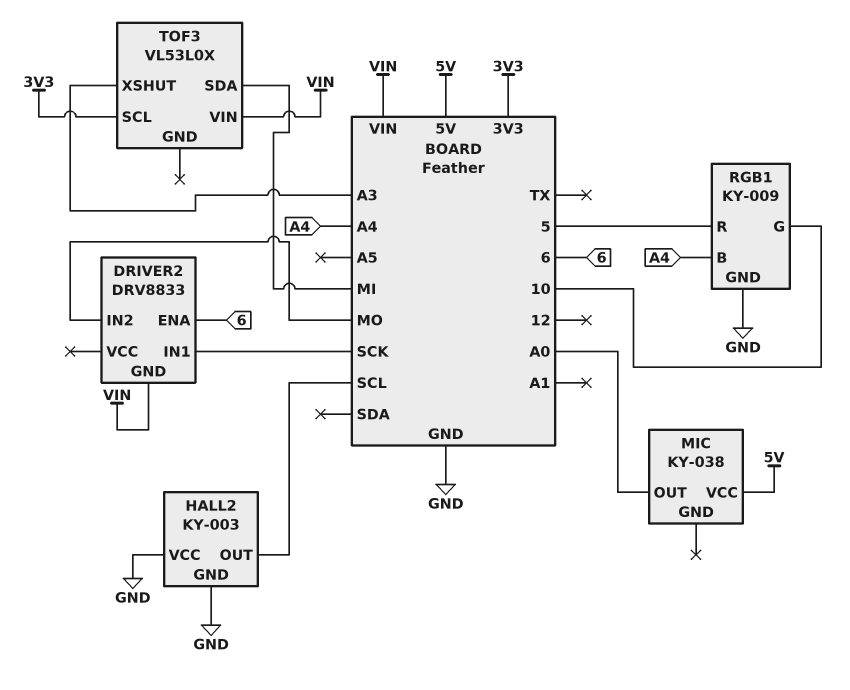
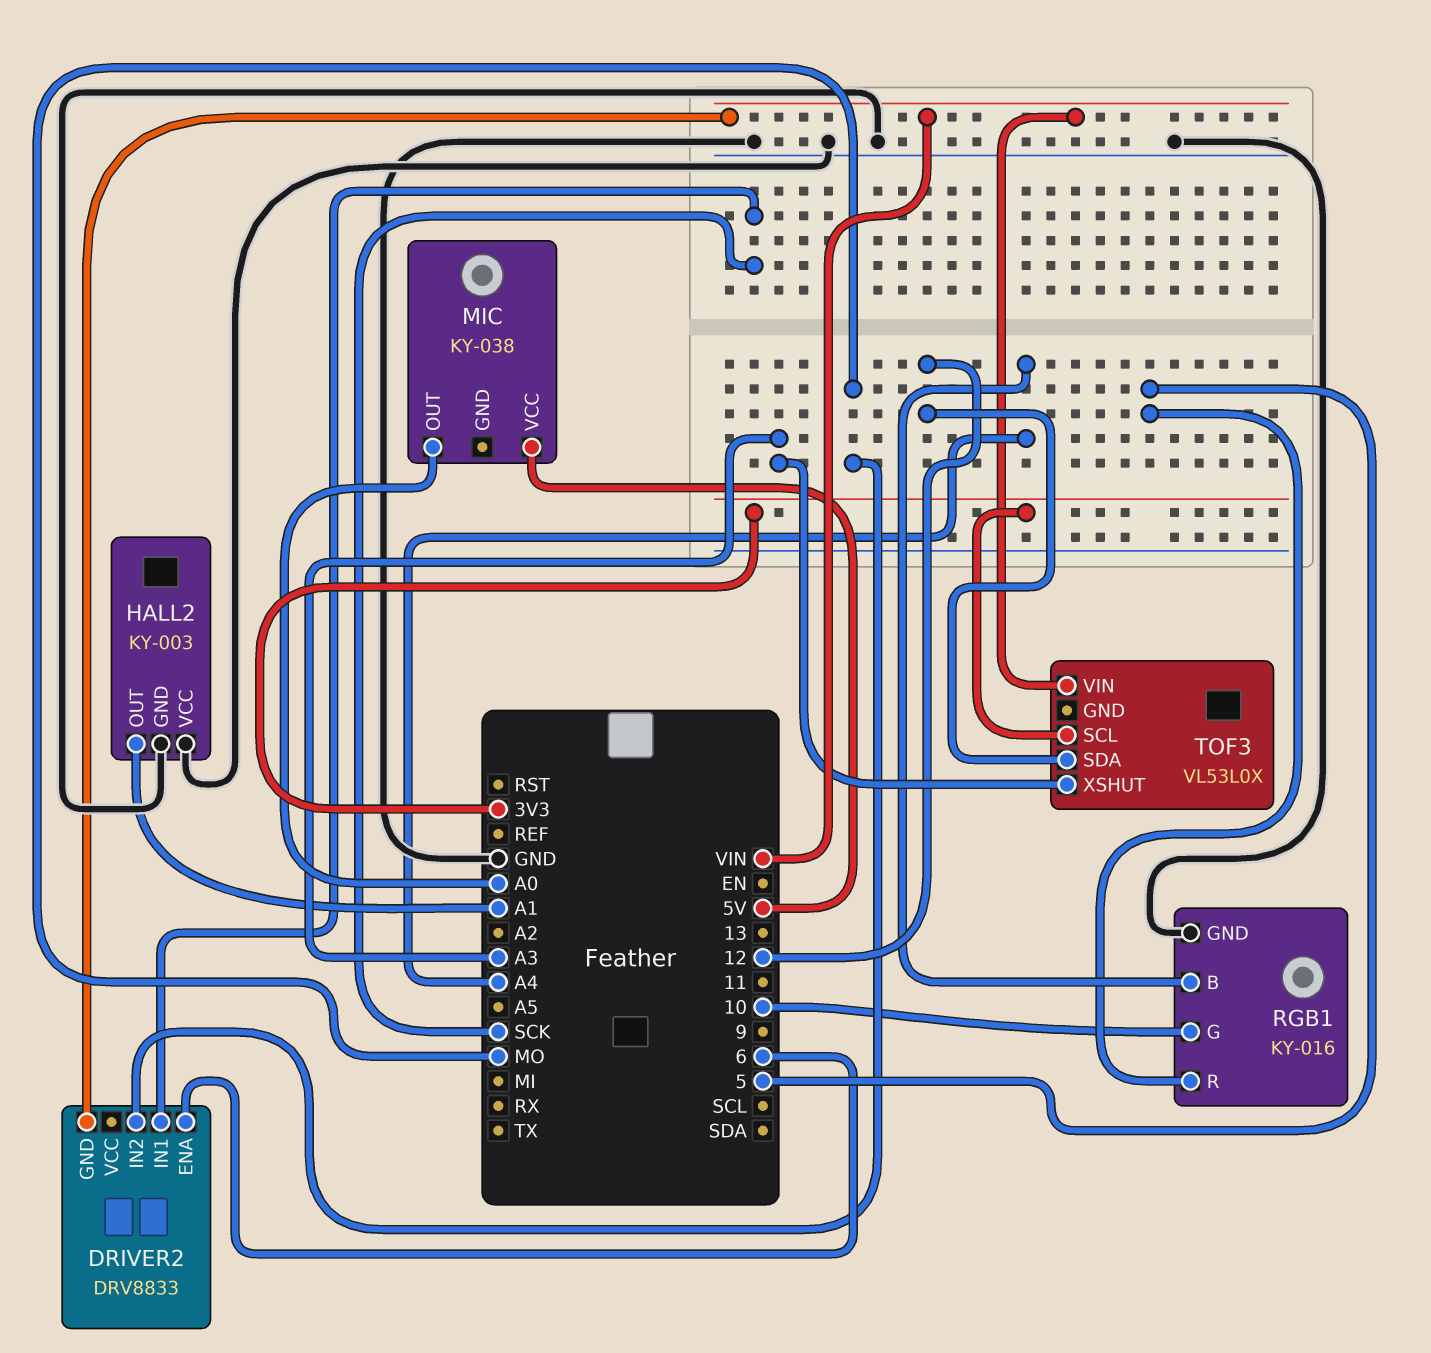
HALL2 pin OUT: SCL -> A1
RGB1: KY-009 -> KY-016
TOF3 pin SDA: MI -> 12

